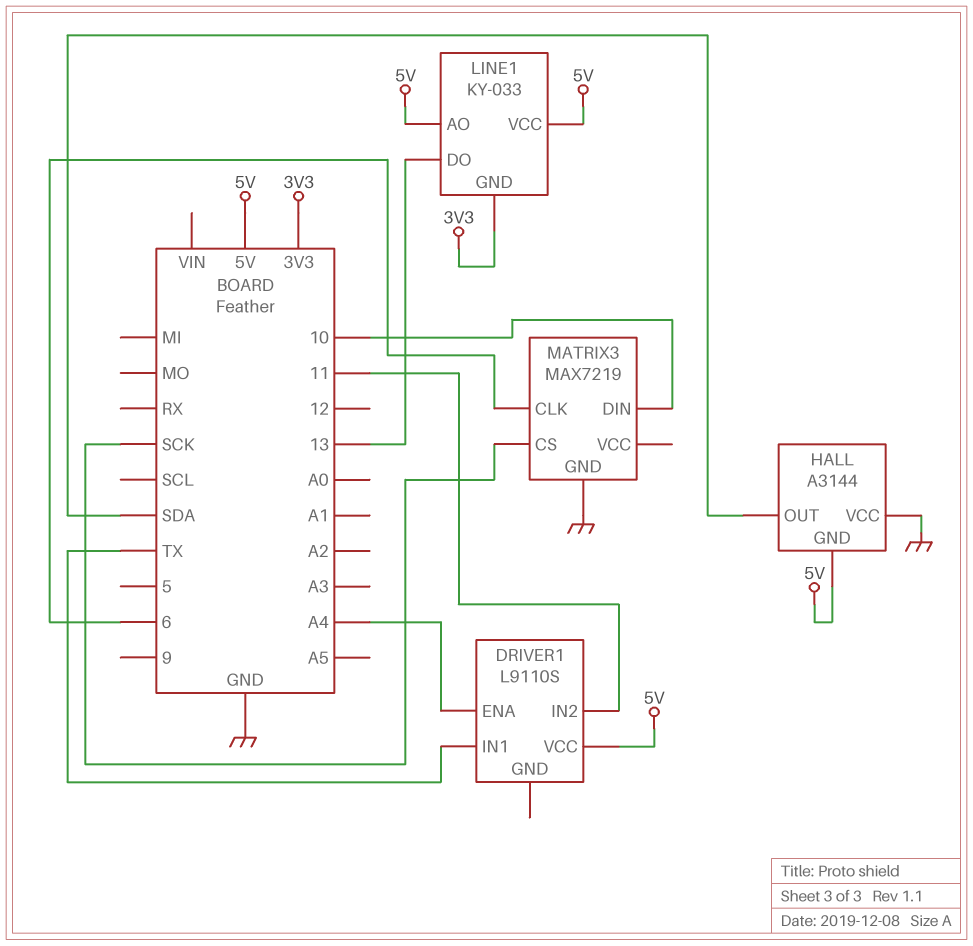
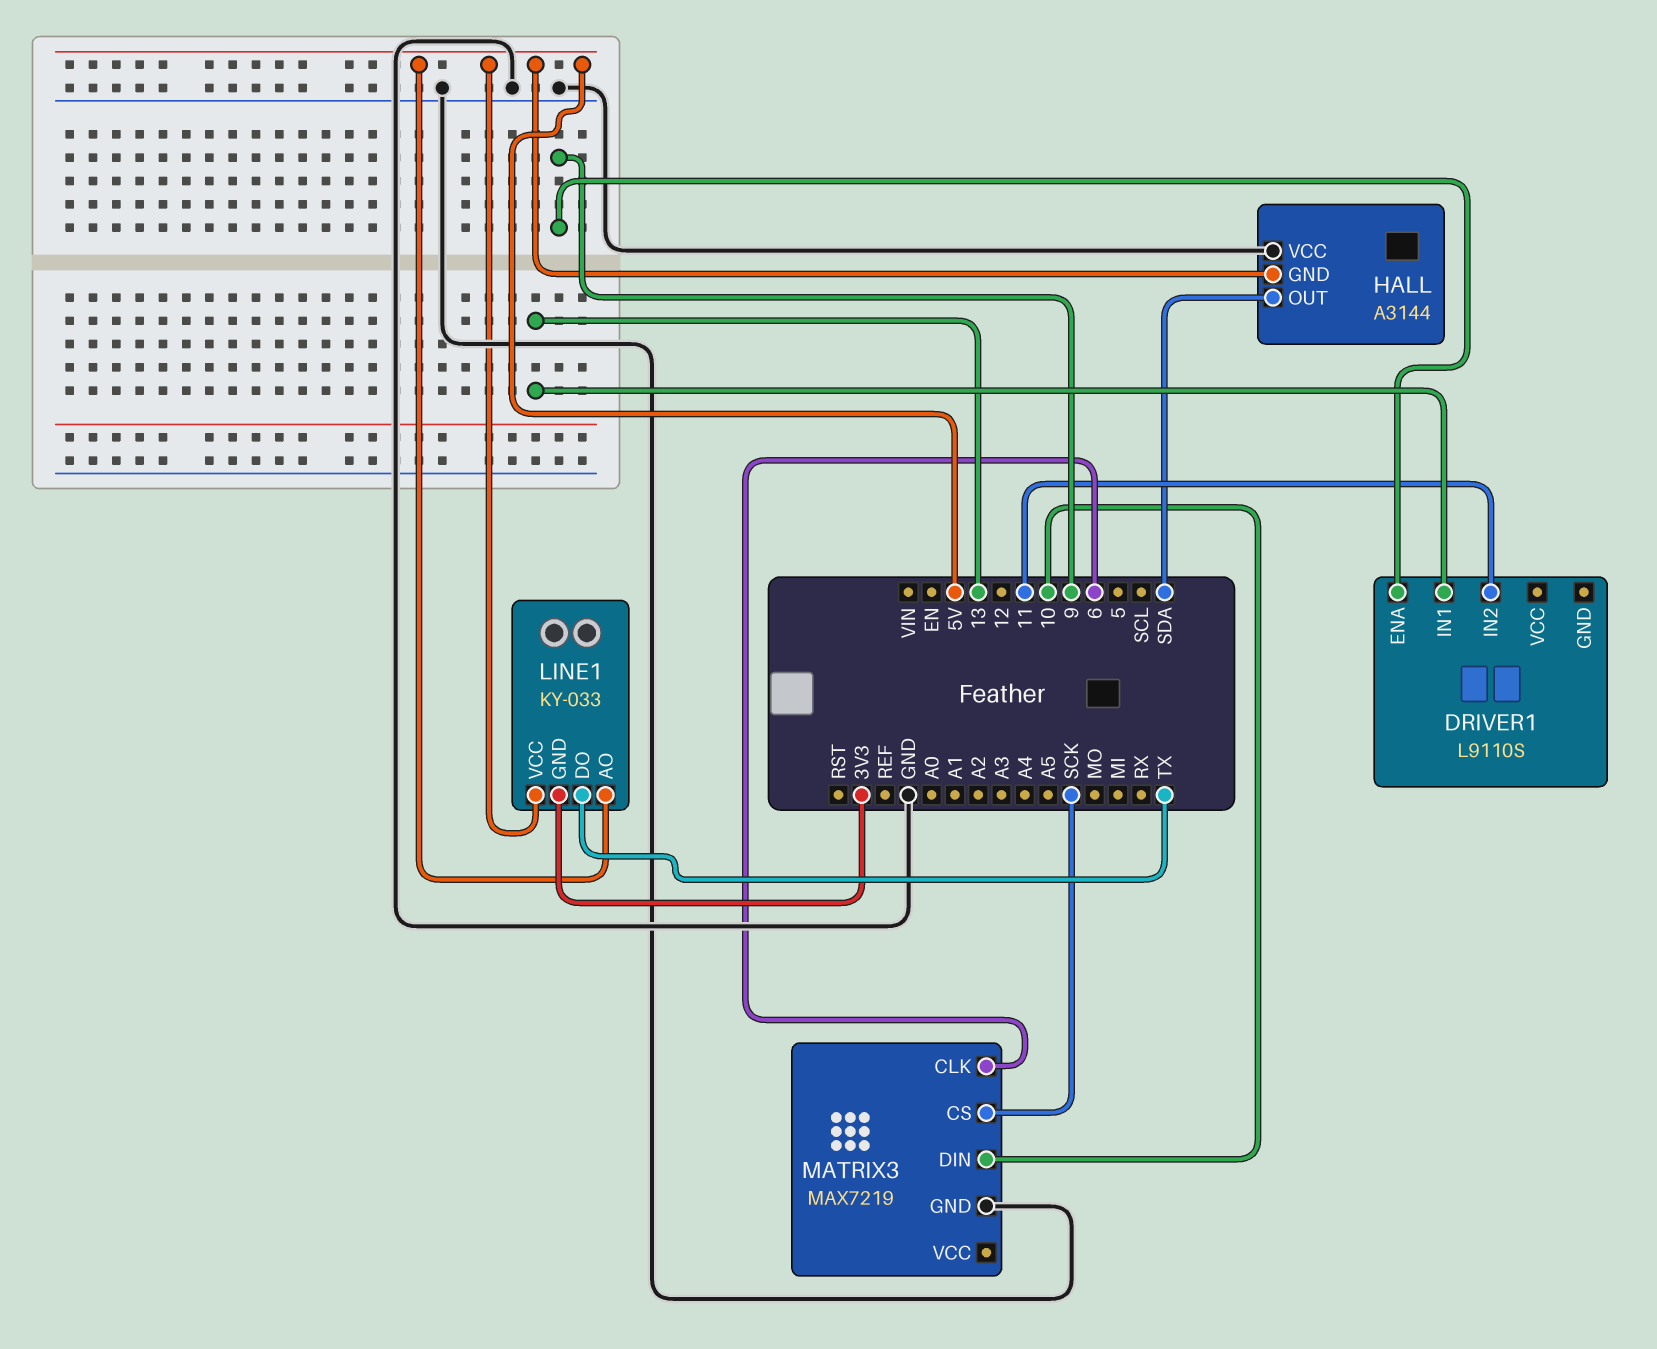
DRIVER1 pin ENA: A4 -> 9
DRIVER1 pin IN1: TX -> 13
DRIVER1 pin VCC: 5V -> none
LINE1 pin DO: 13 -> TX

